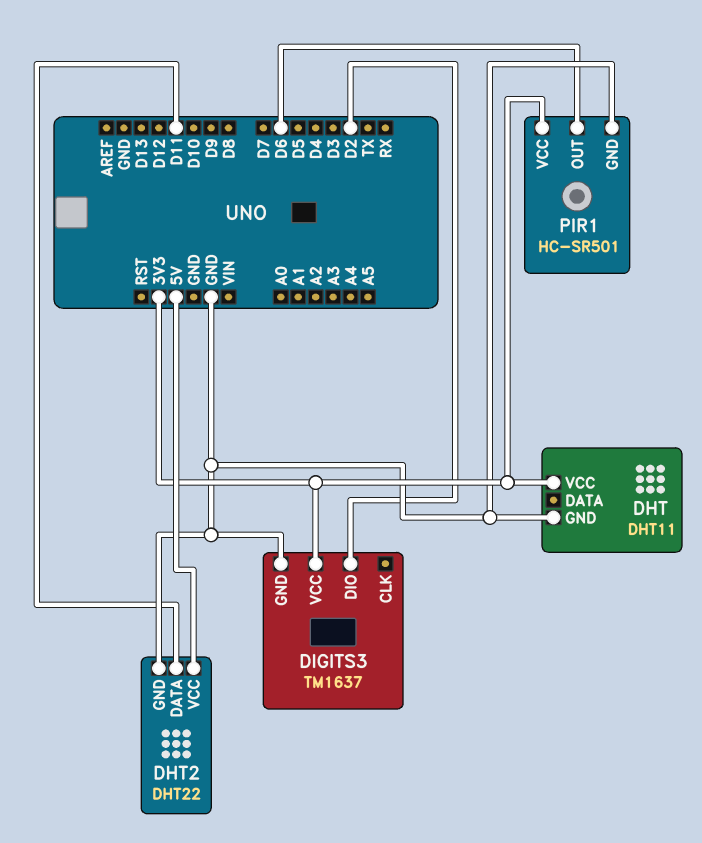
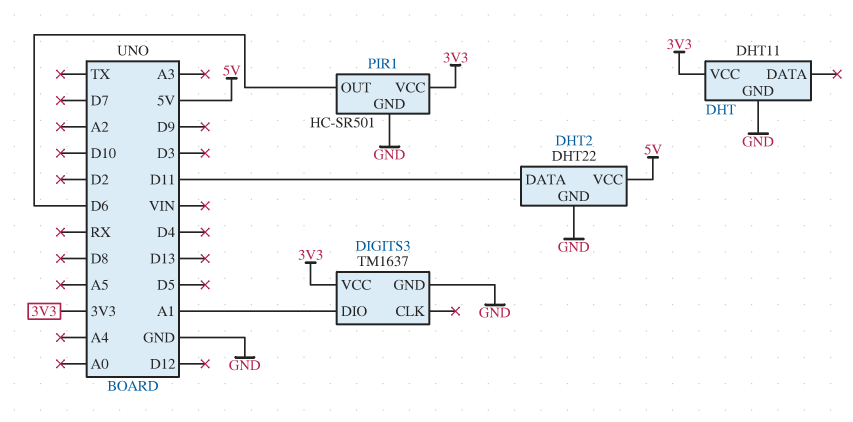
DIGITS3 pin DIO: D2 -> A1

